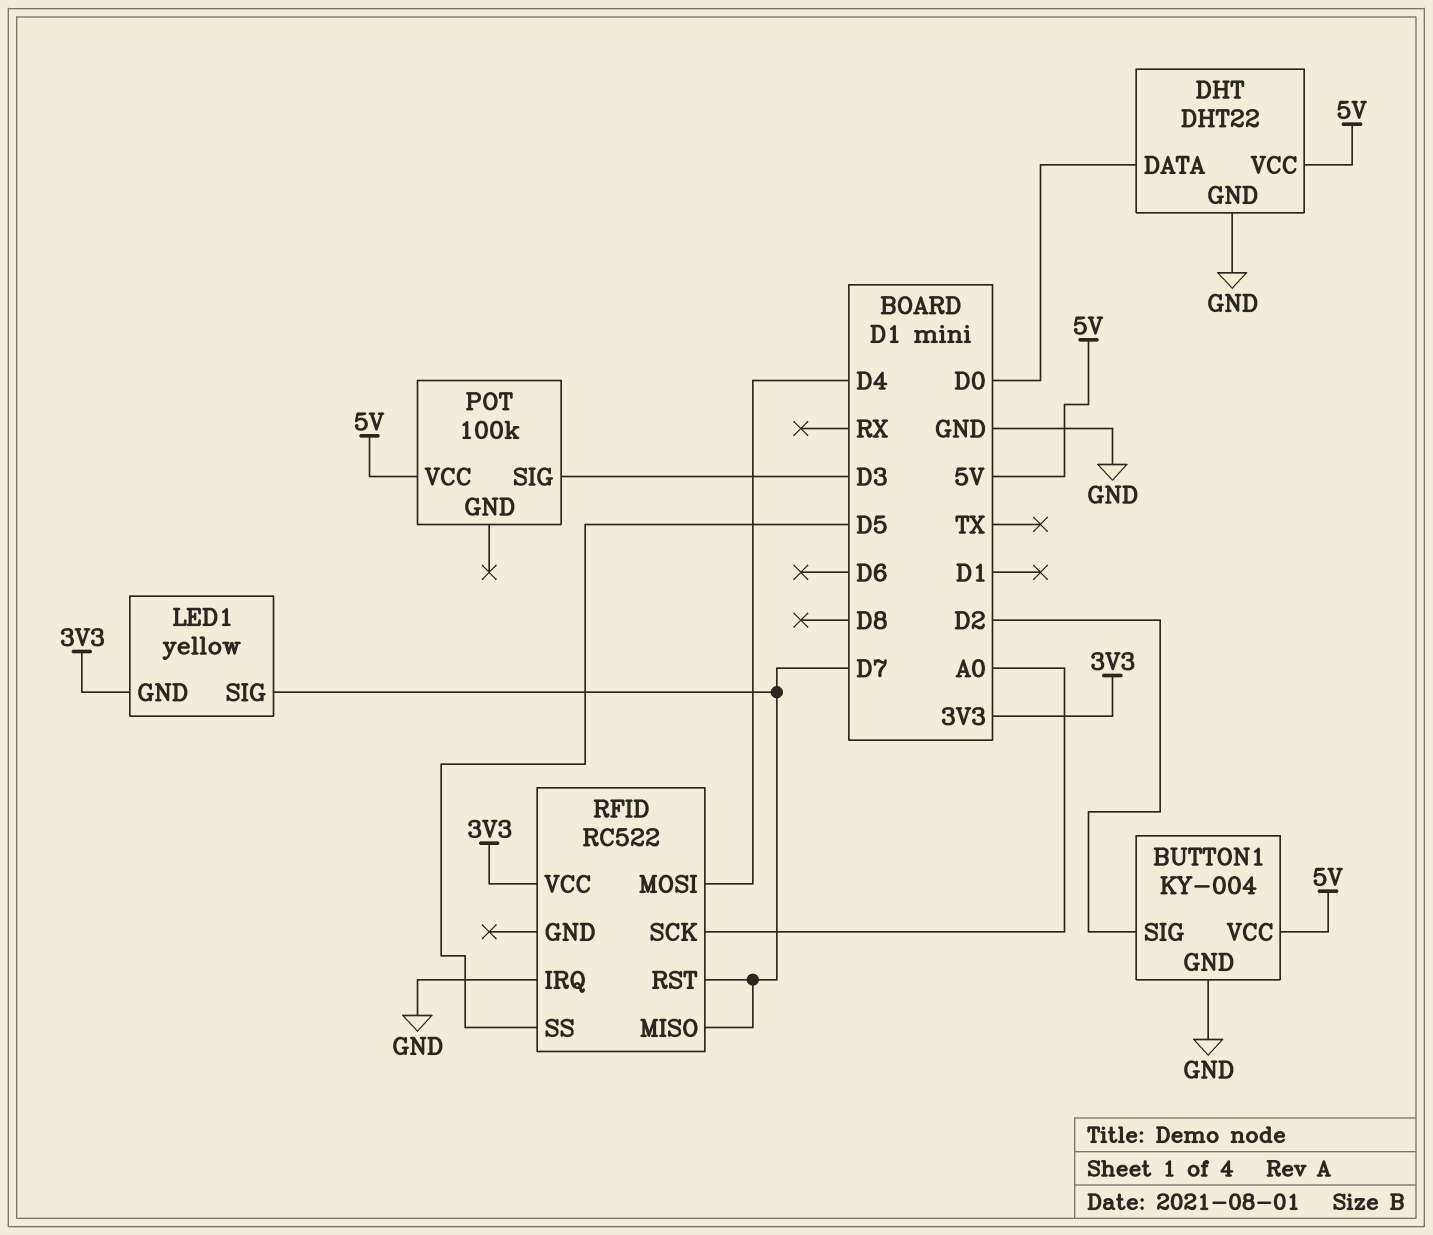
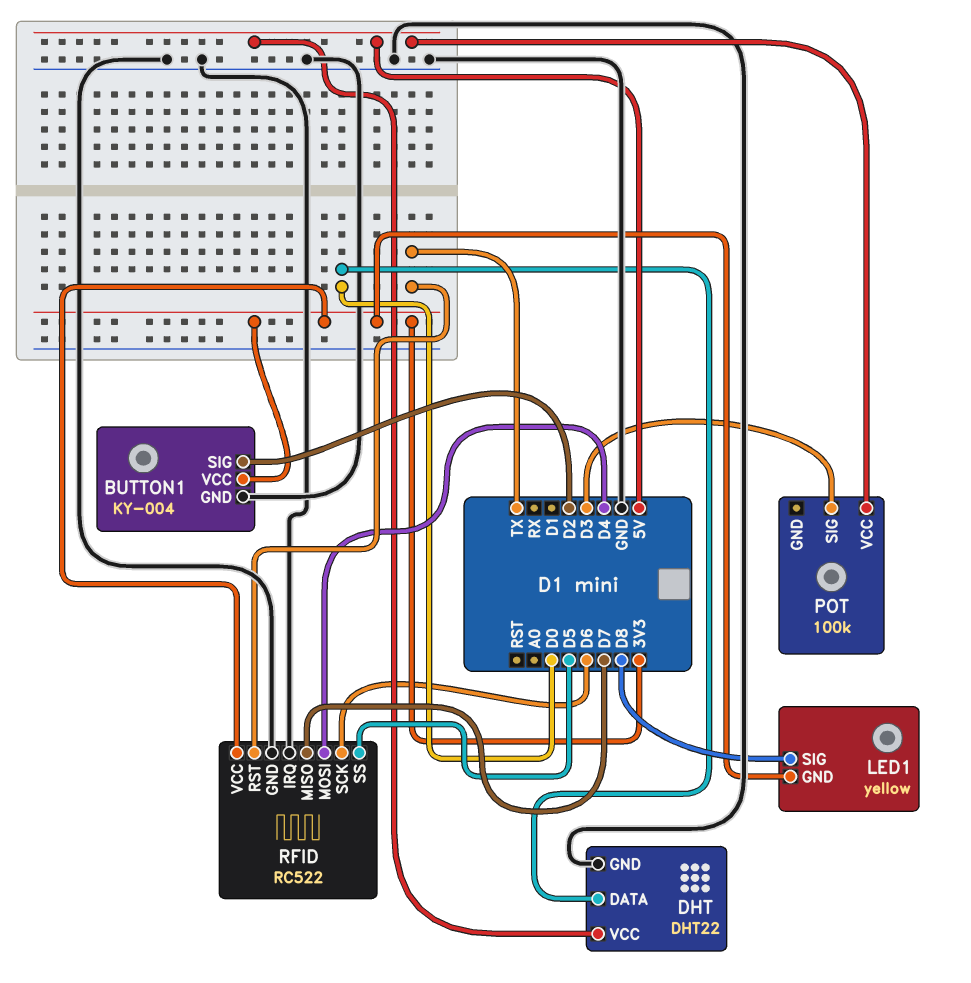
BUTTON1 pin VCC: 5V -> 3V3
LED1 pin SIG: D7 -> D8
RFID pin GND: none -> GND
RFID pin RST: D7 -> TX
RFID pin SCK: A0 -> D6

